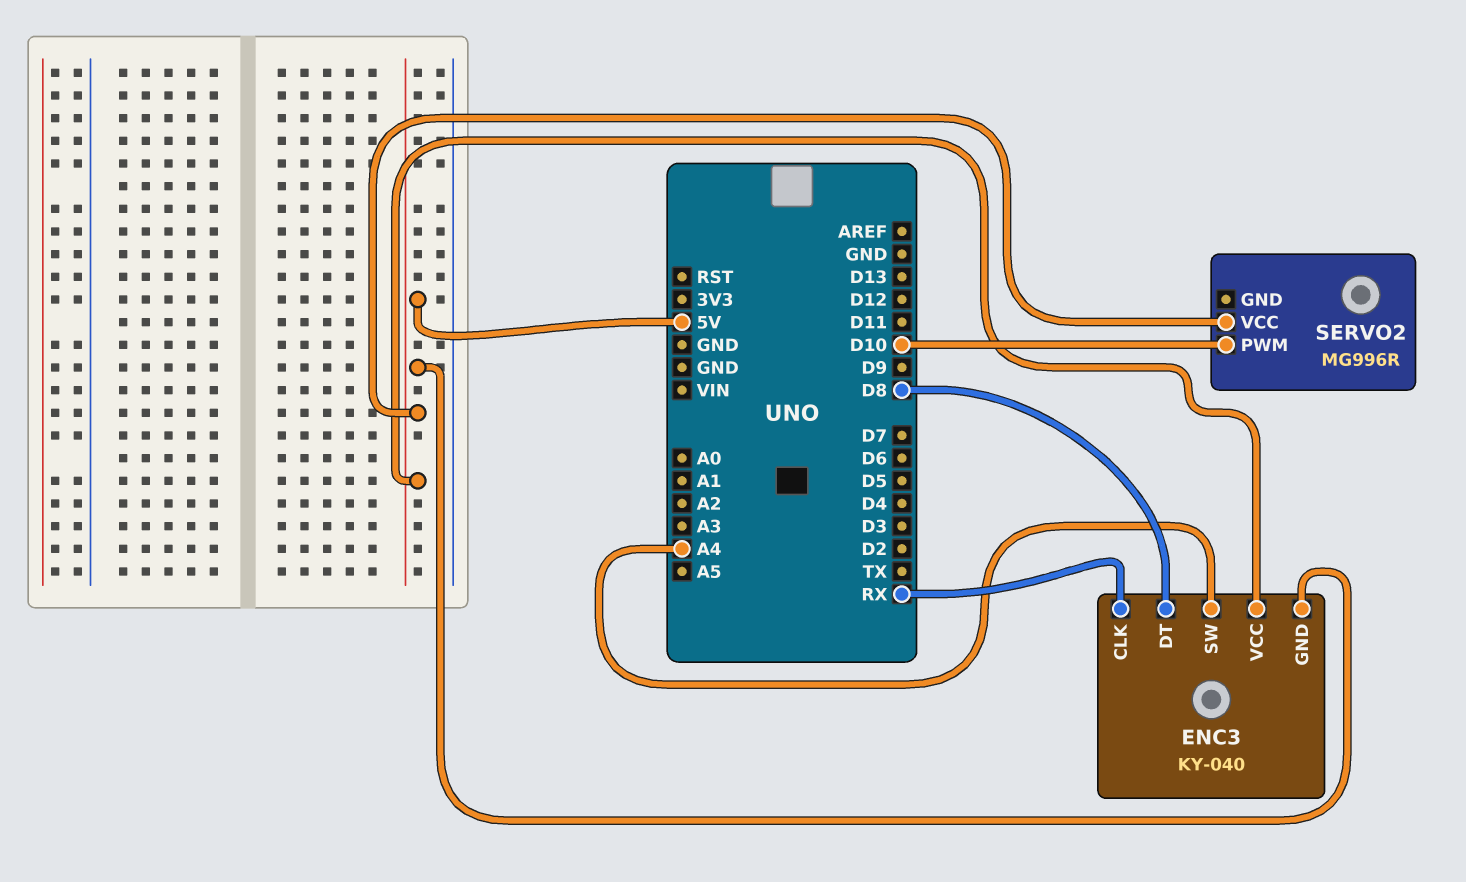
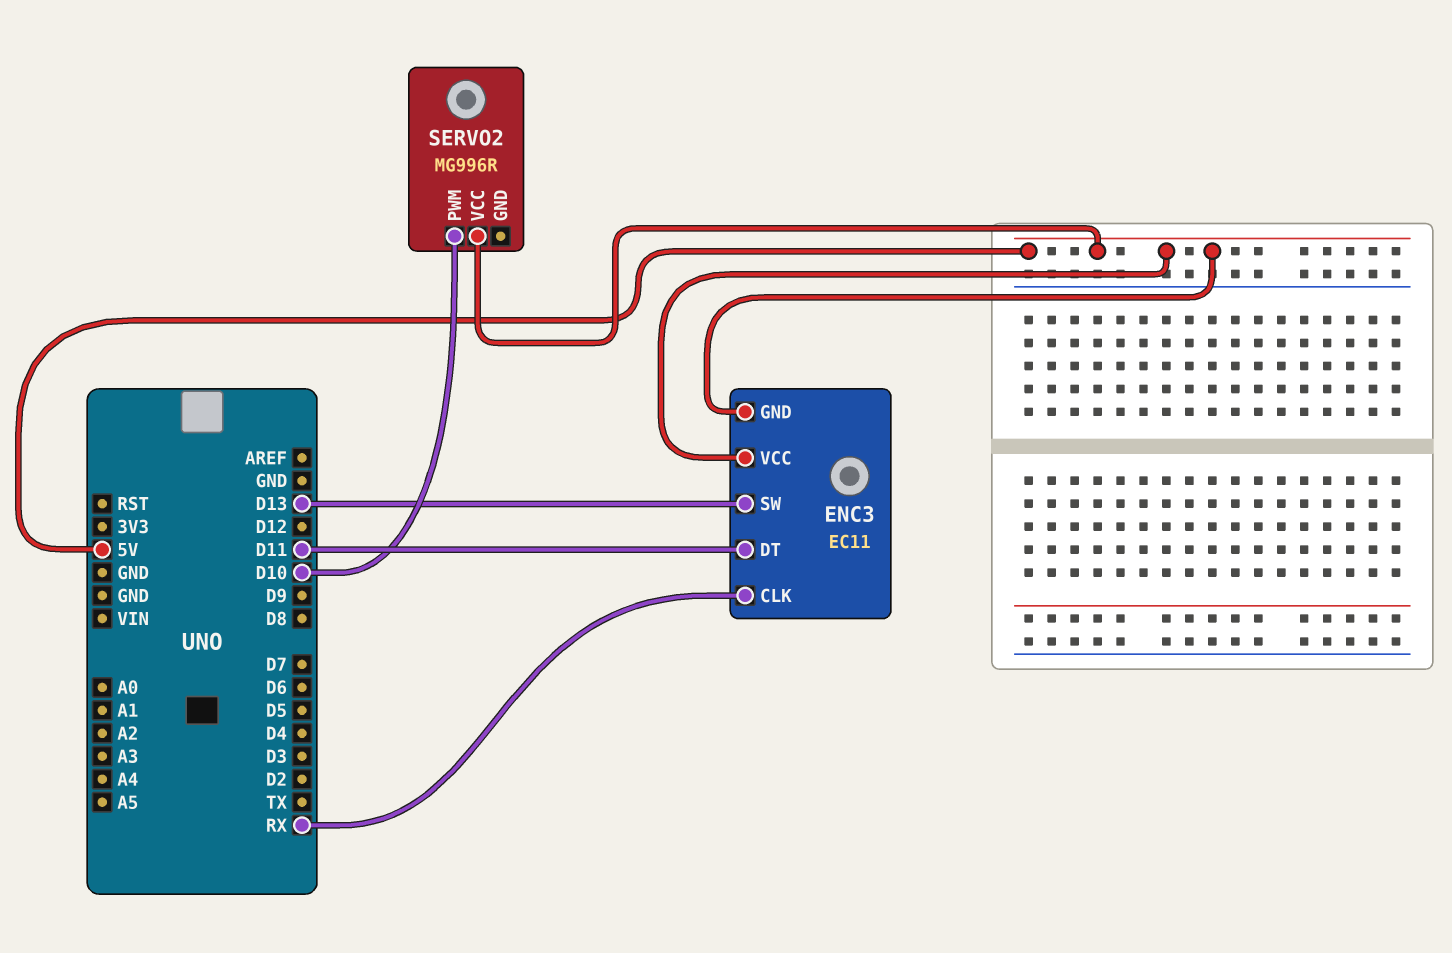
ENC3: KY-040 -> EC11
ENC3 pin DT: D8 -> D11
ENC3 pin SW: A4 -> D13

